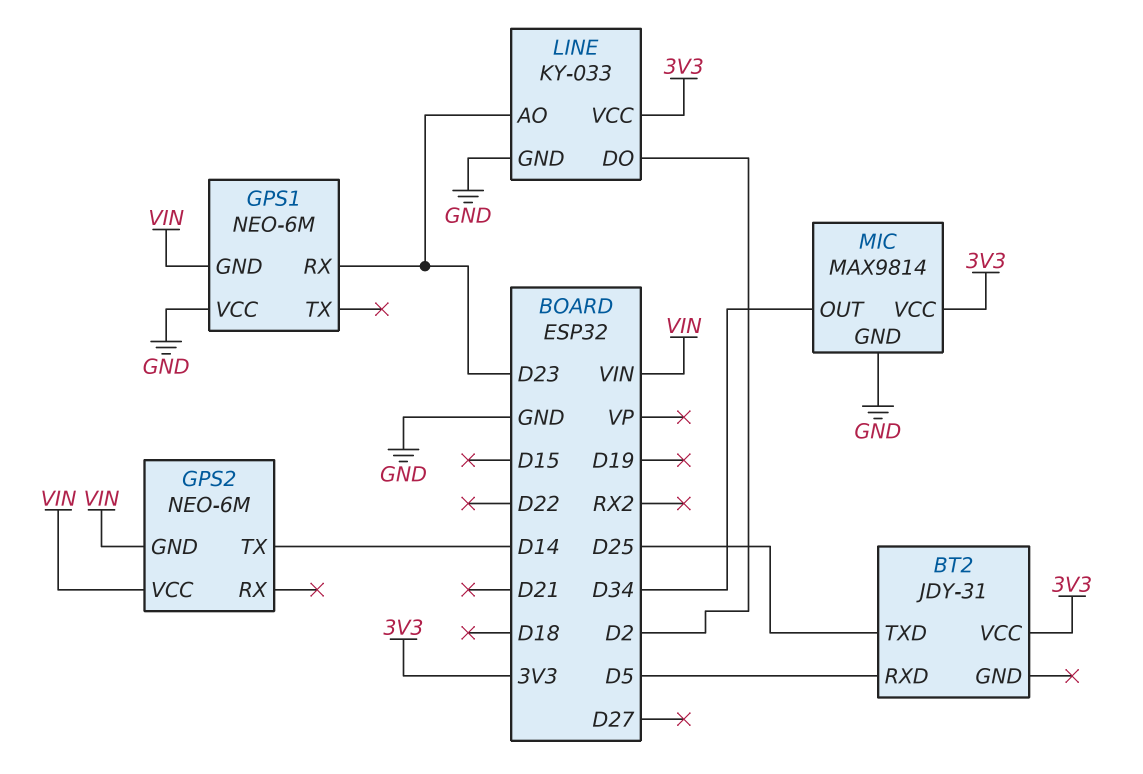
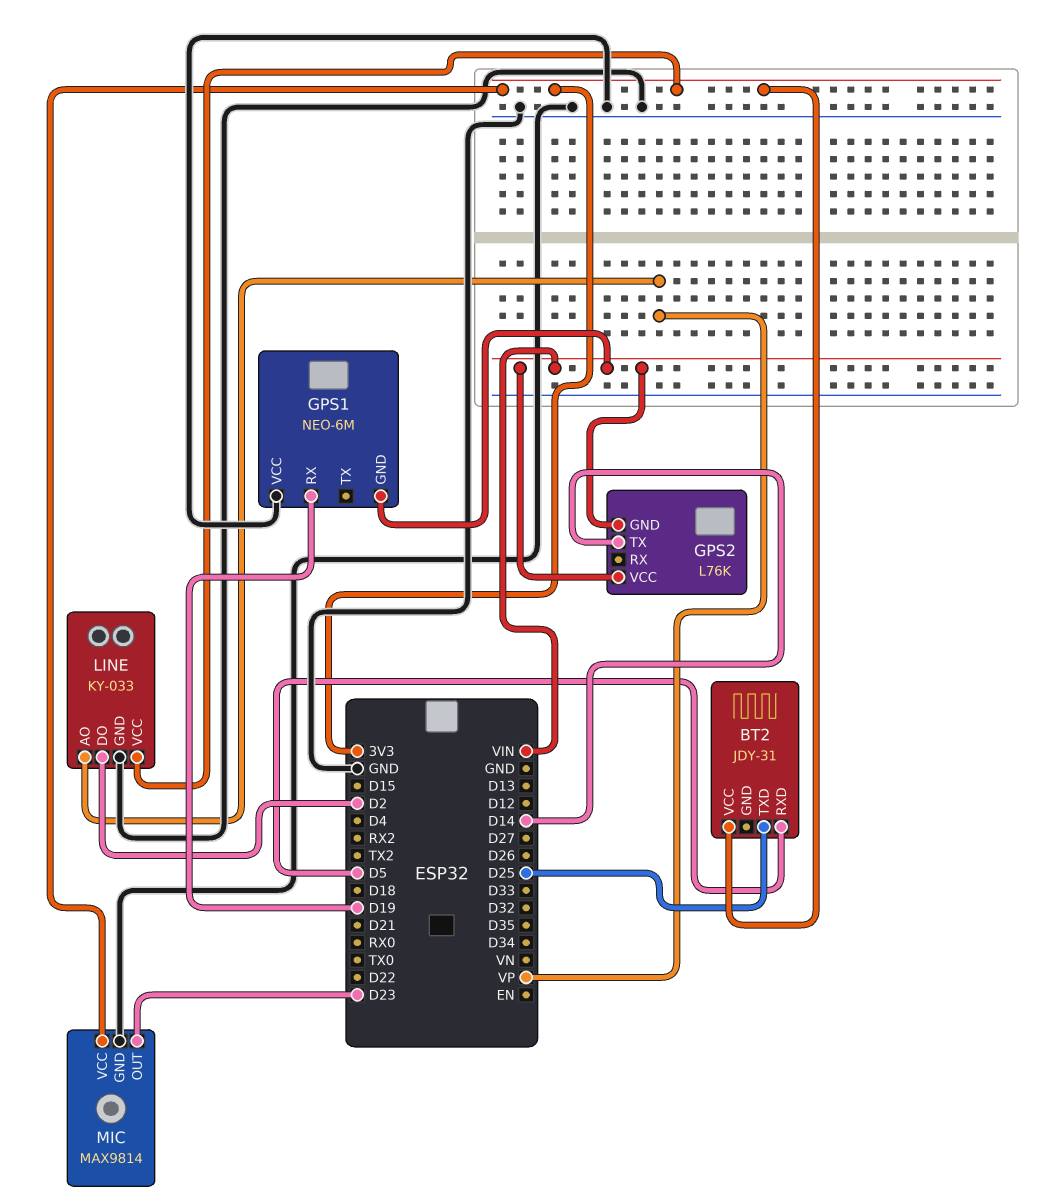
GPS1 pin RX: D23 -> D19
GPS2: NEO-6M -> L76K
LINE pin AO: D23 -> VP
MIC pin OUT: D34 -> D23

